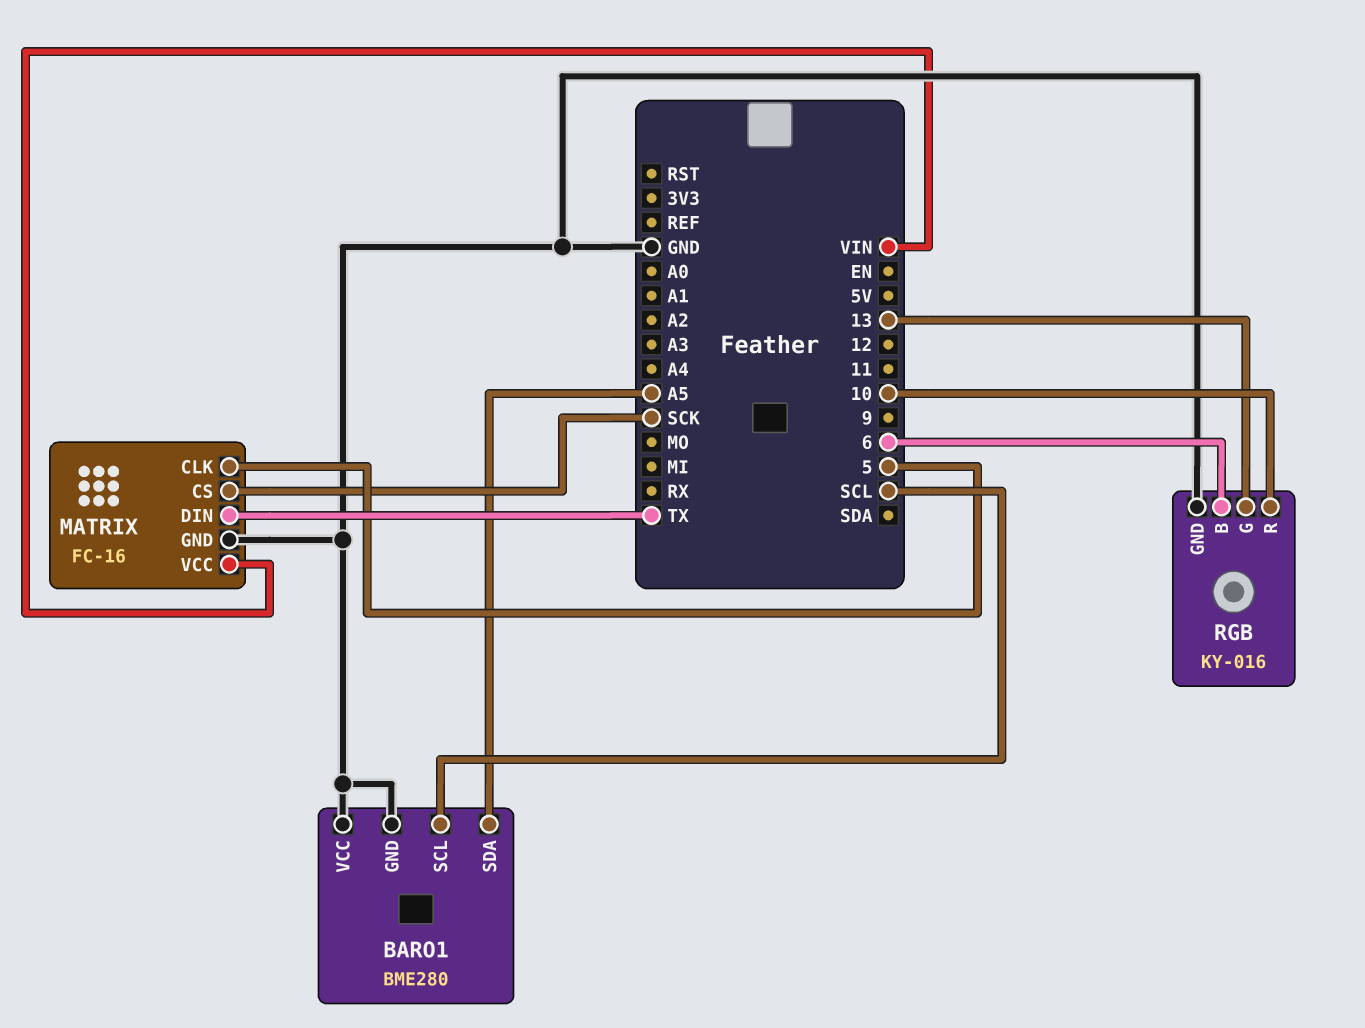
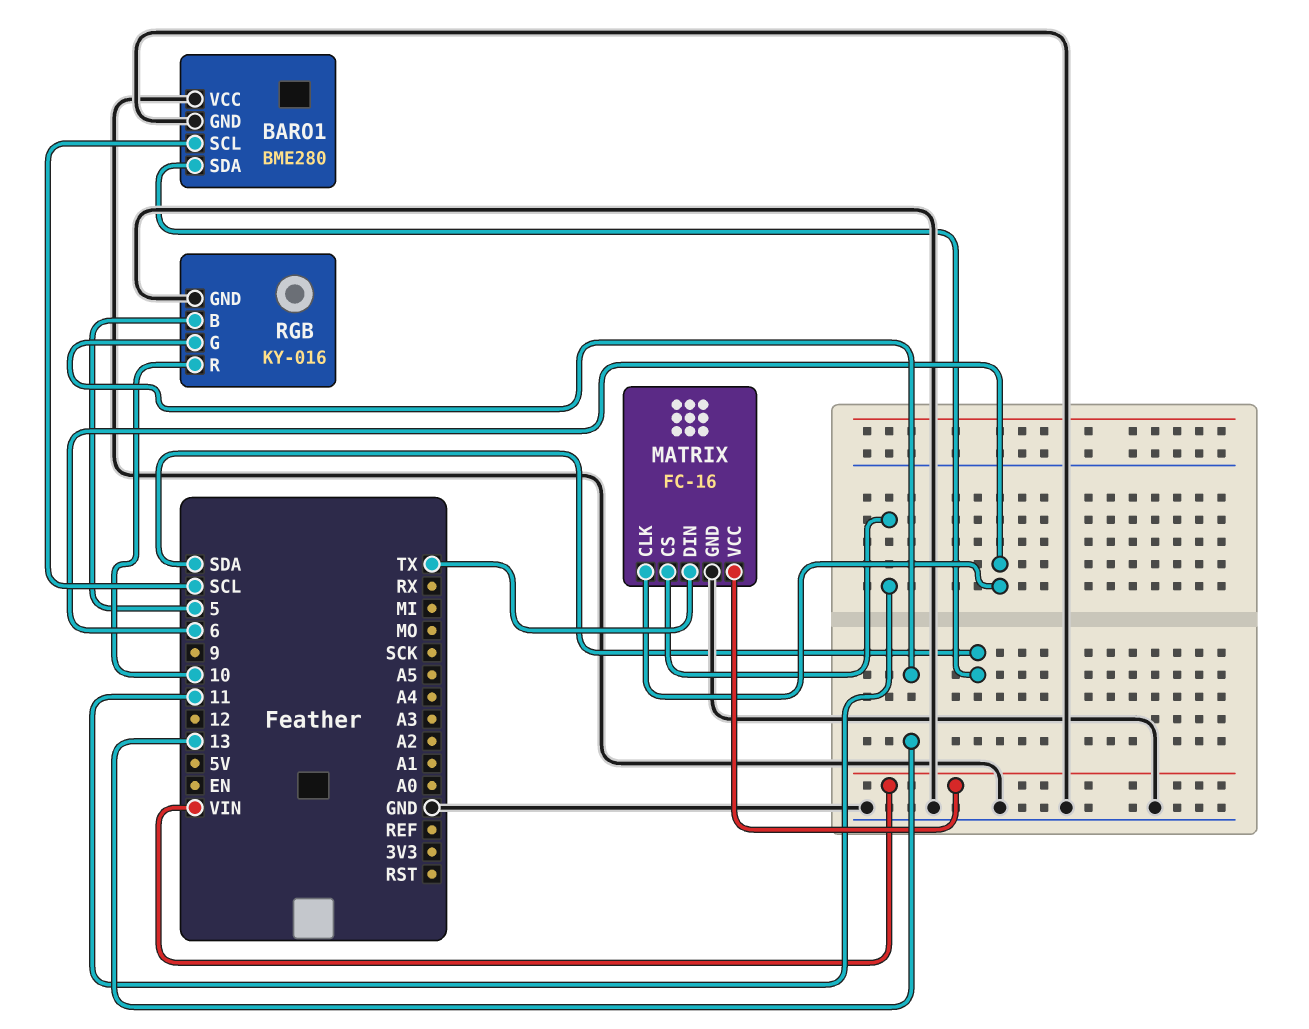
BARO1 pin SDA: A5 -> SDA
MATRIX pin CLK: 5 -> 6
MATRIX pin CS: SCK -> 11
RGB pin B: 6 -> 5

